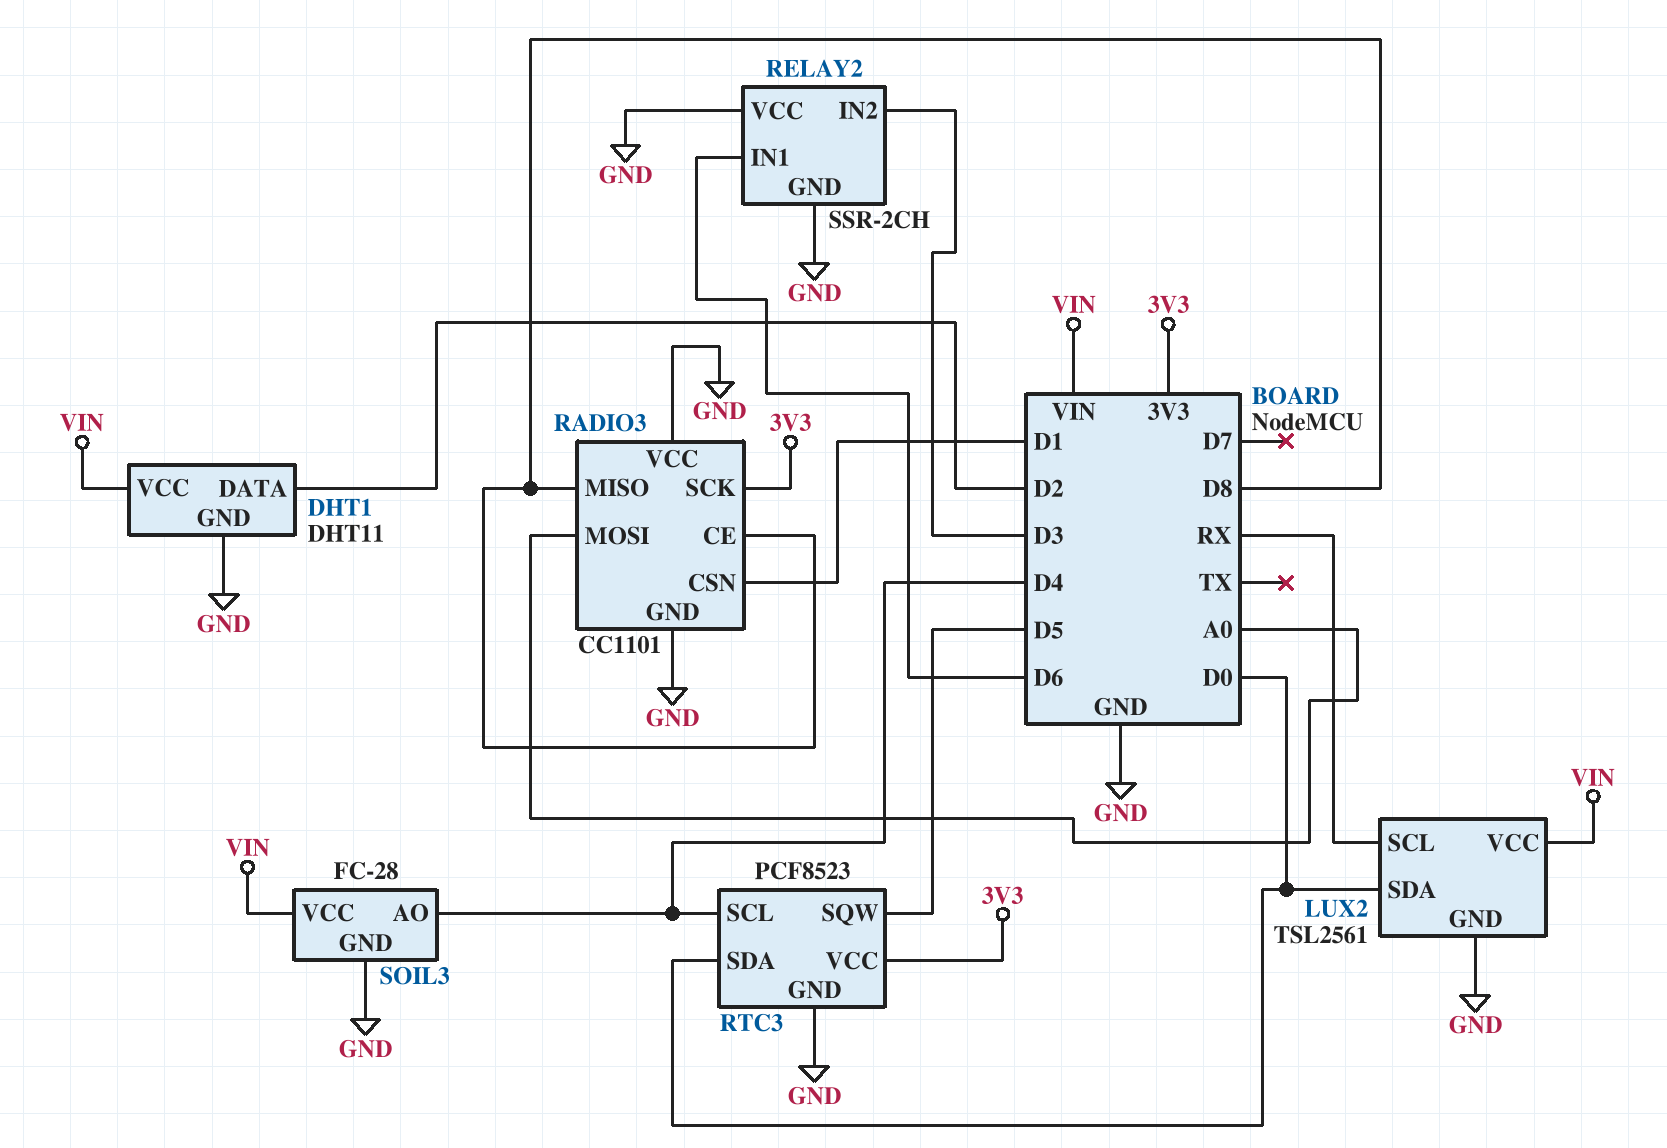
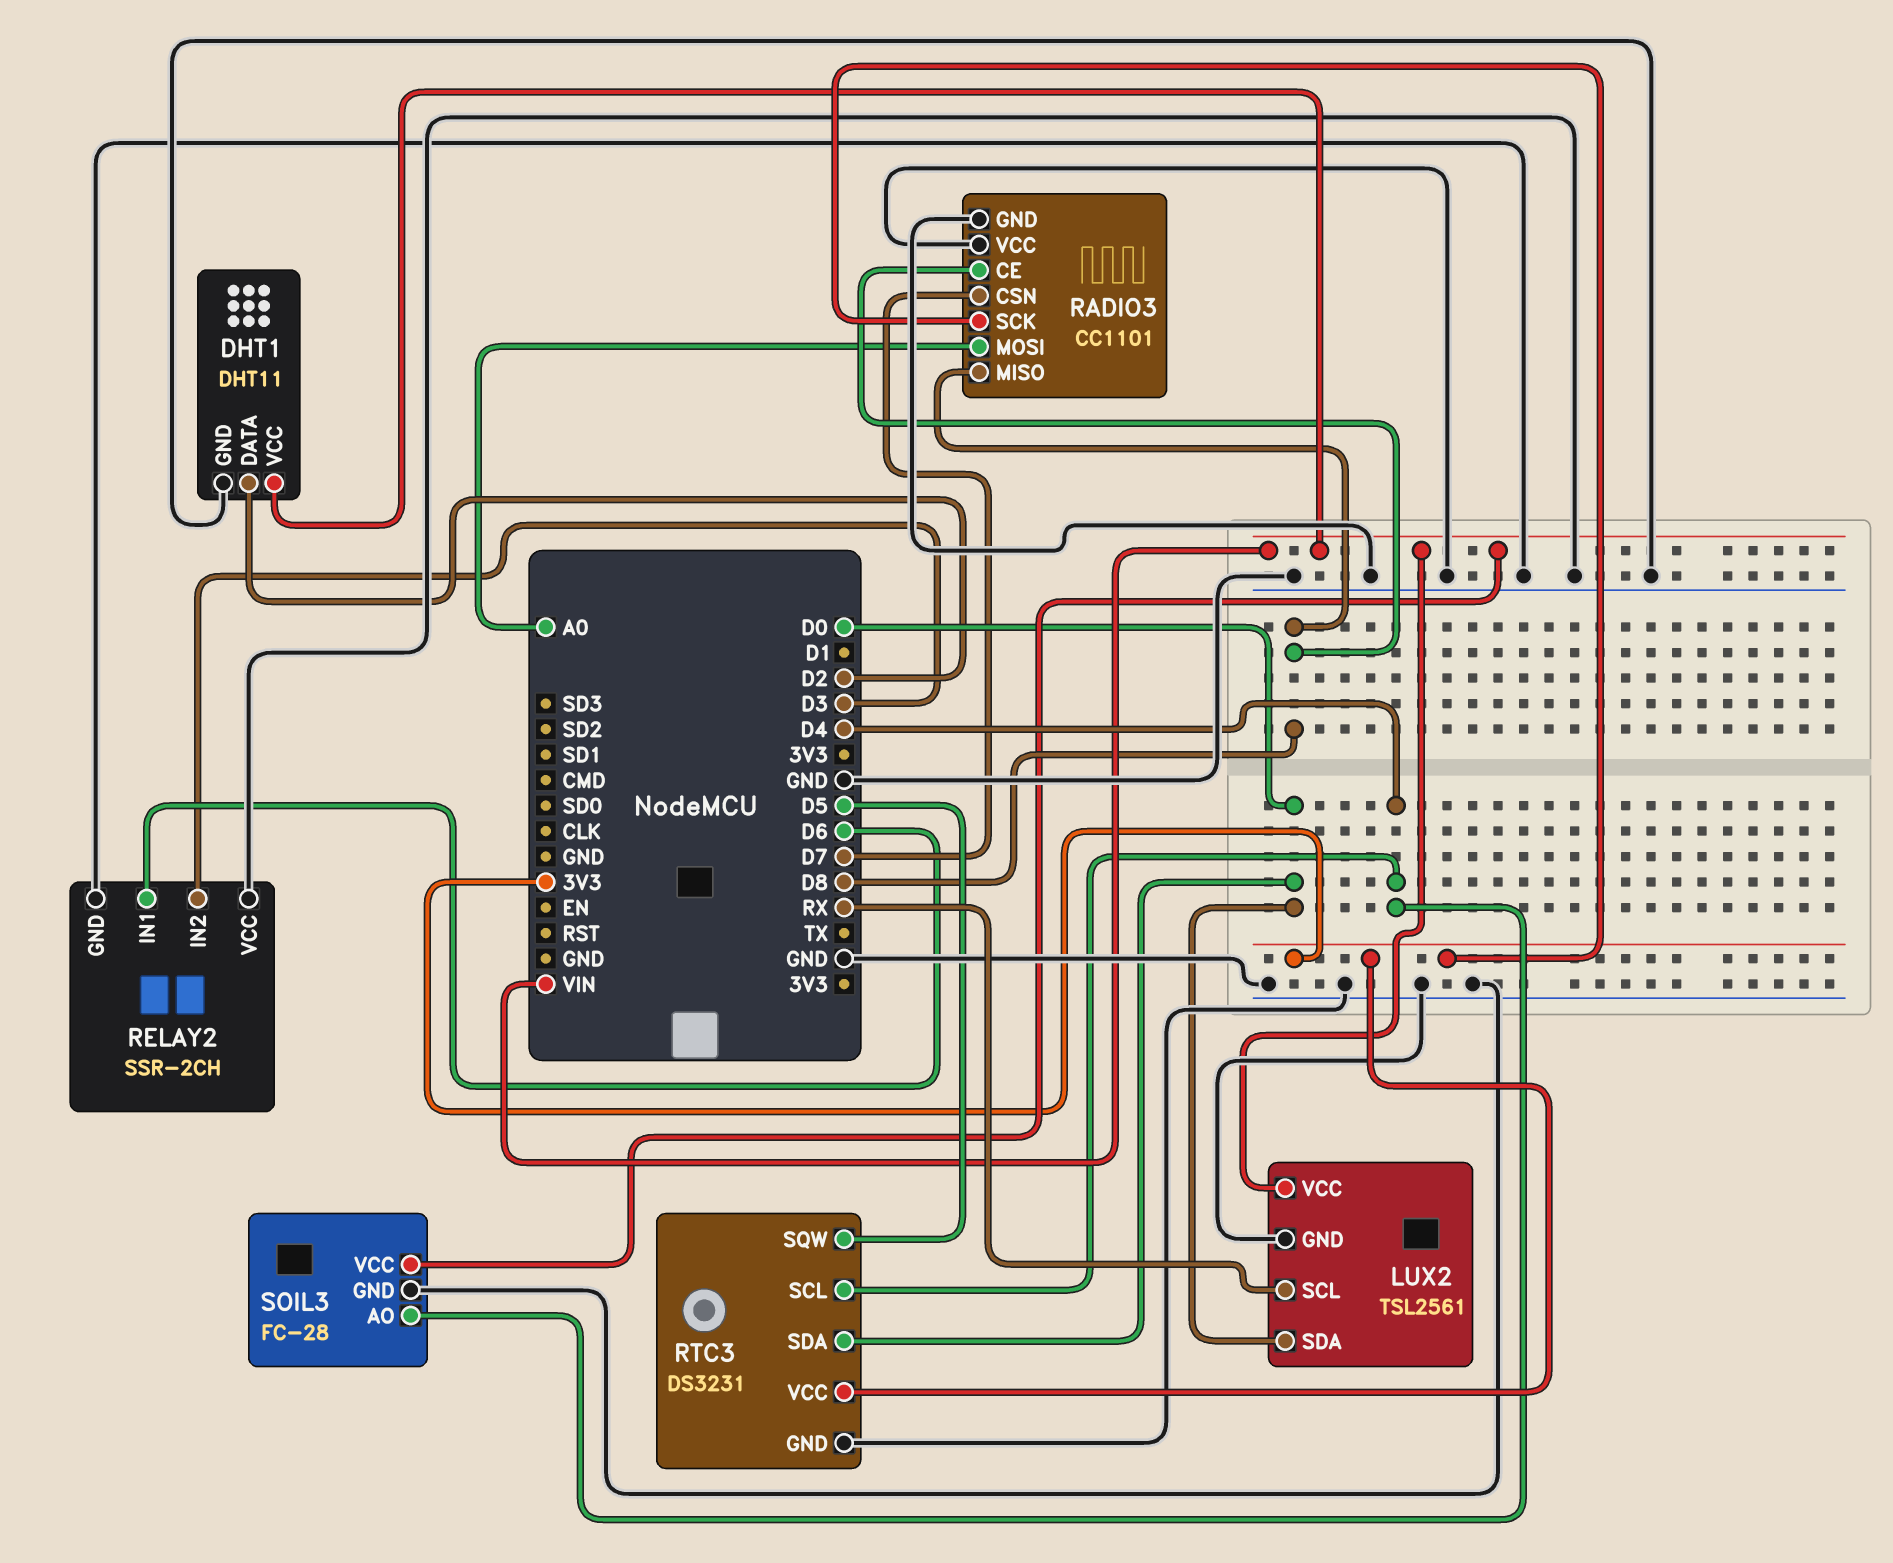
RADIO3 pin CSN: D1 -> D7
RTC3: PCF8523 -> DS3231

